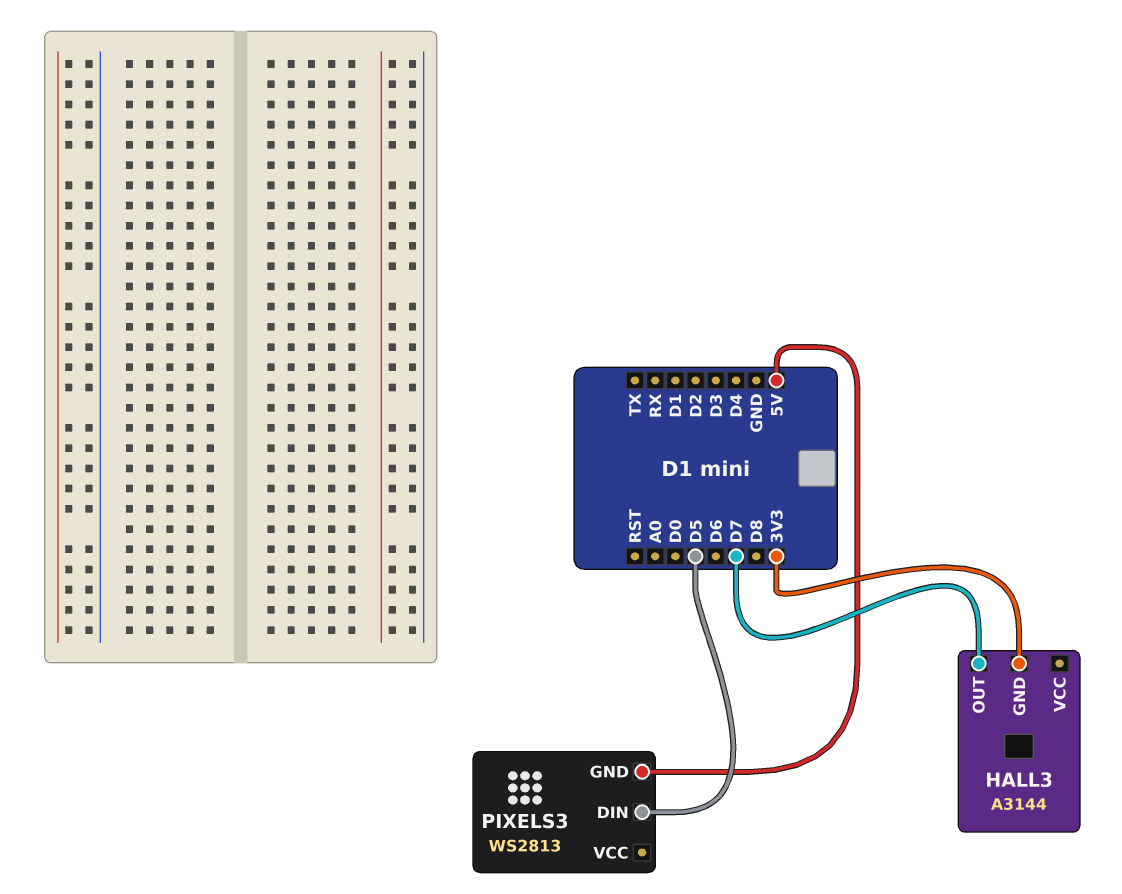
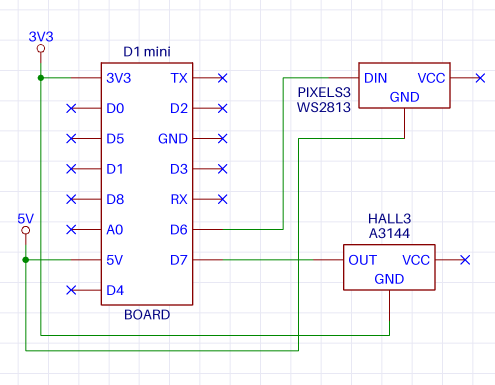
PIXELS3 pin DIN: D5 -> D6

